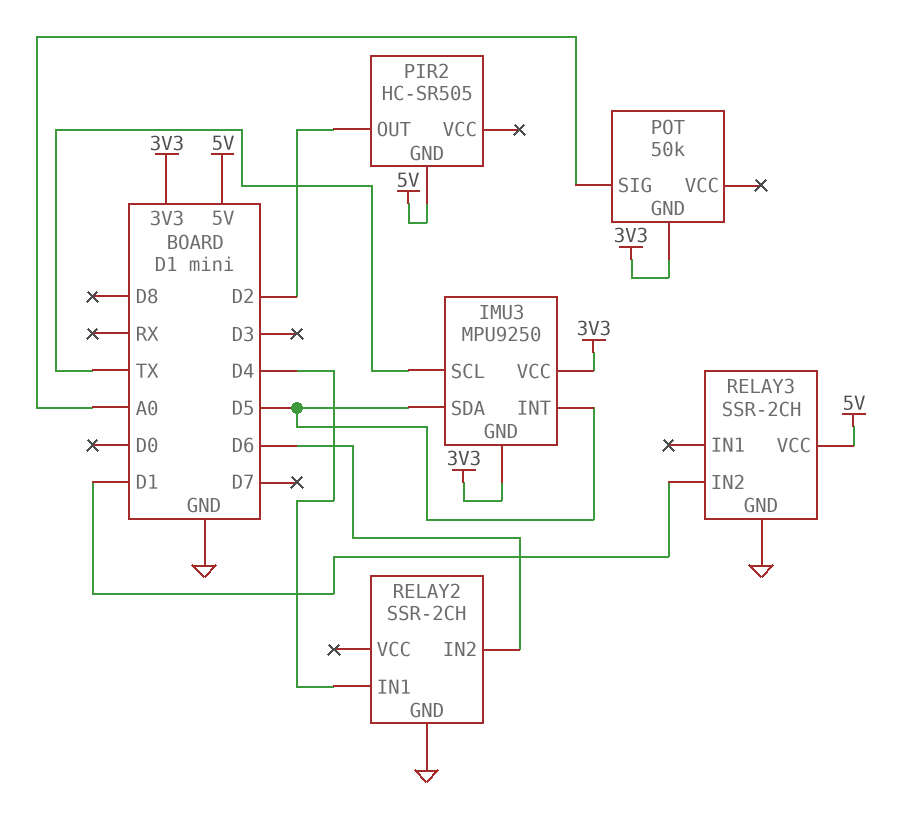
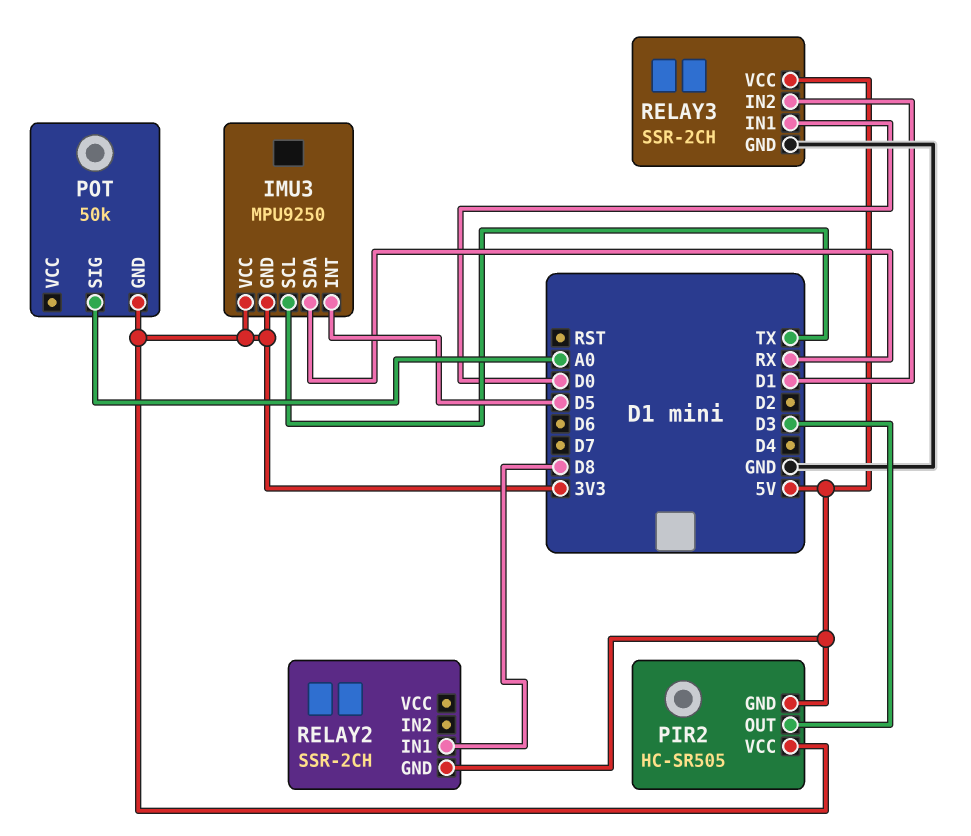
IMU3 pin SDA: D5 -> RX
PIR2 pin OUT: D2 -> D3
PIR2 pin VCC: none -> 3V3
RELAY2 pin GND: GND -> 5V
RELAY2 pin IN1: D4 -> D8
RELAY2 pin IN2: D6 -> none
RELAY3 pin IN1: none -> D0

